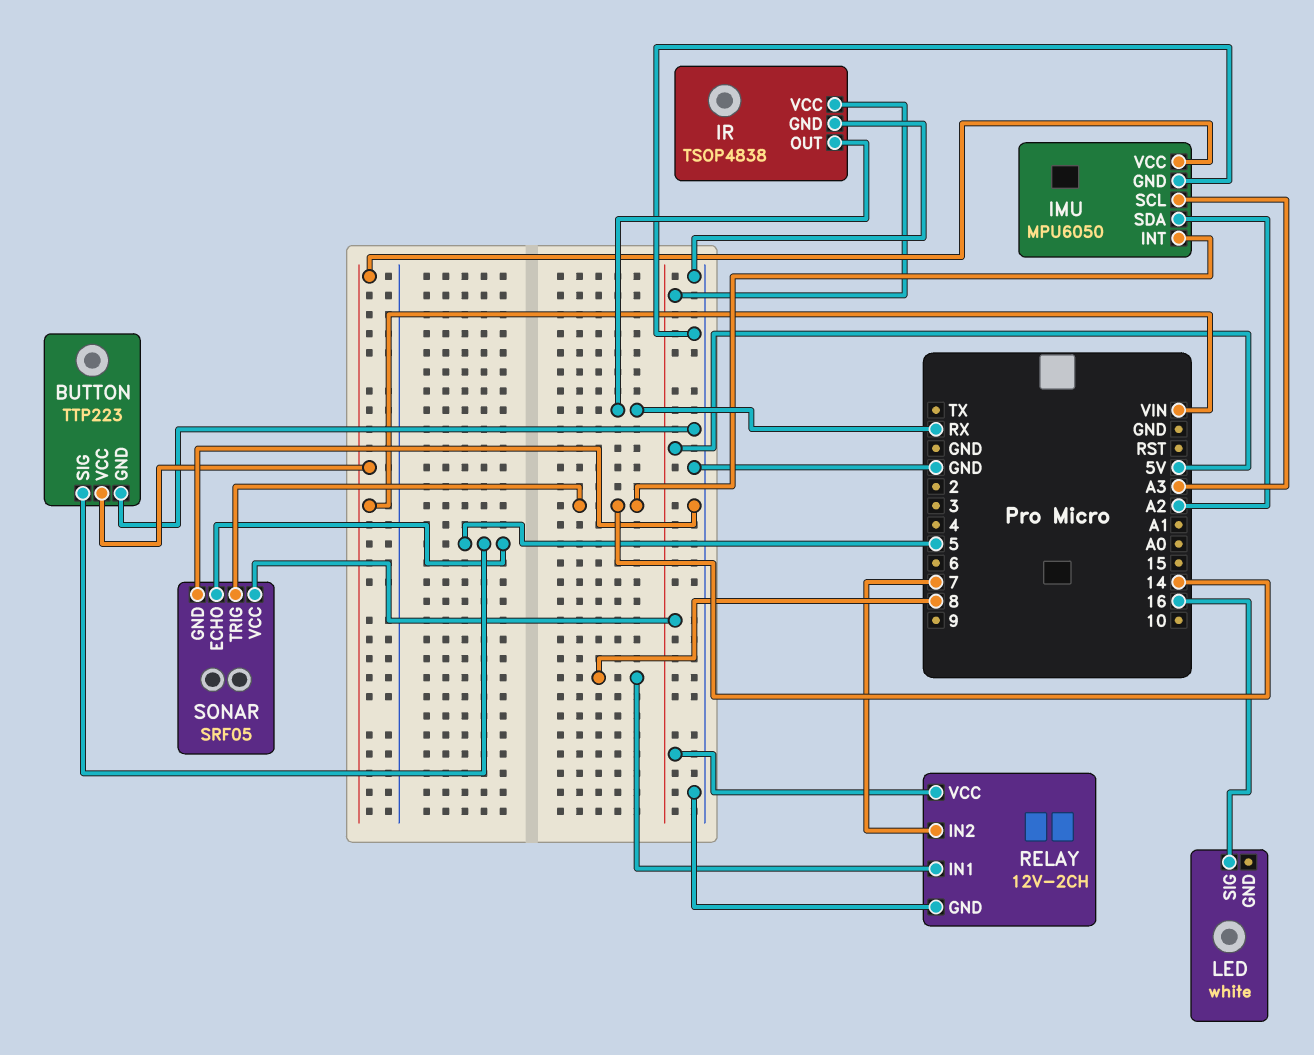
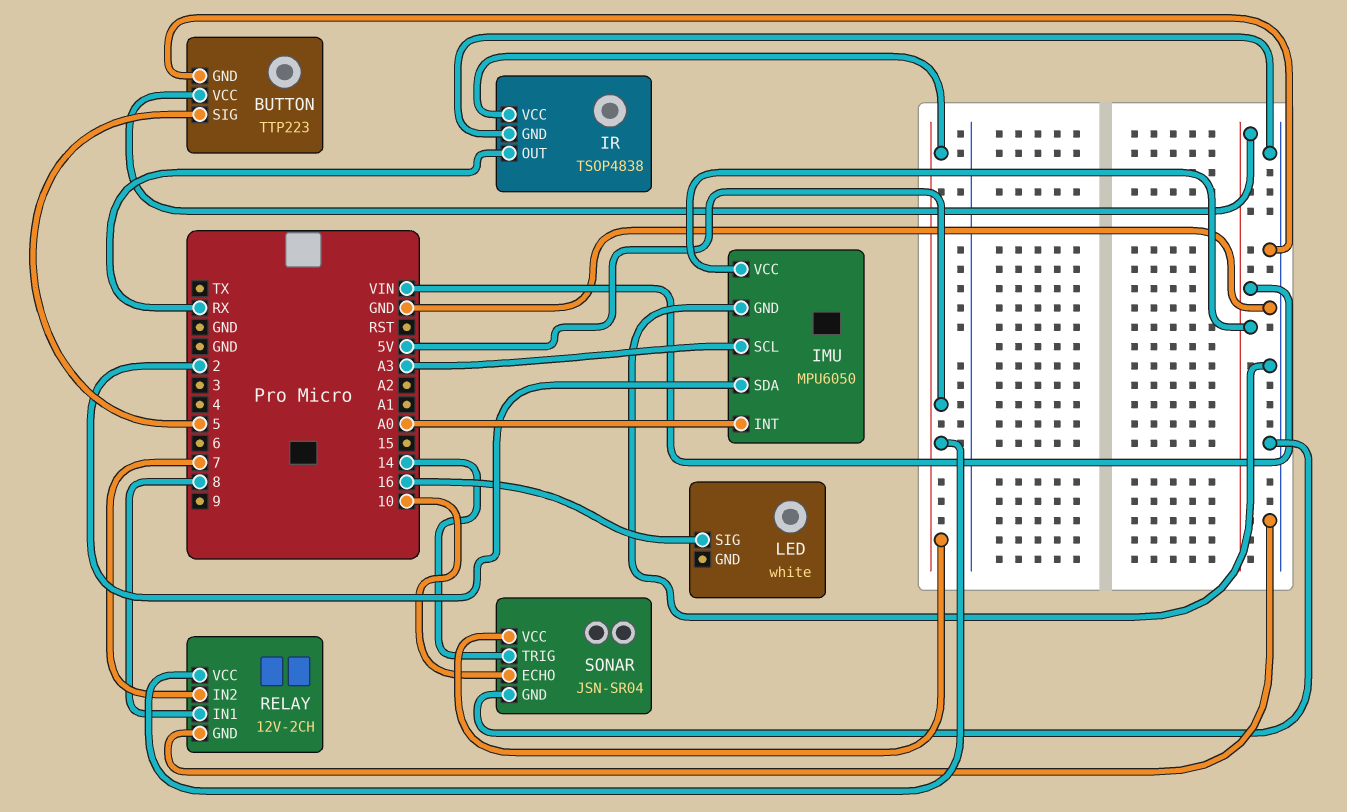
IMU pin INT: 14 -> A0
IMU pin SDA: A2 -> 2
SONAR: SRF05 -> JSN-SR04
SONAR pin ECHO: 5 -> 10

